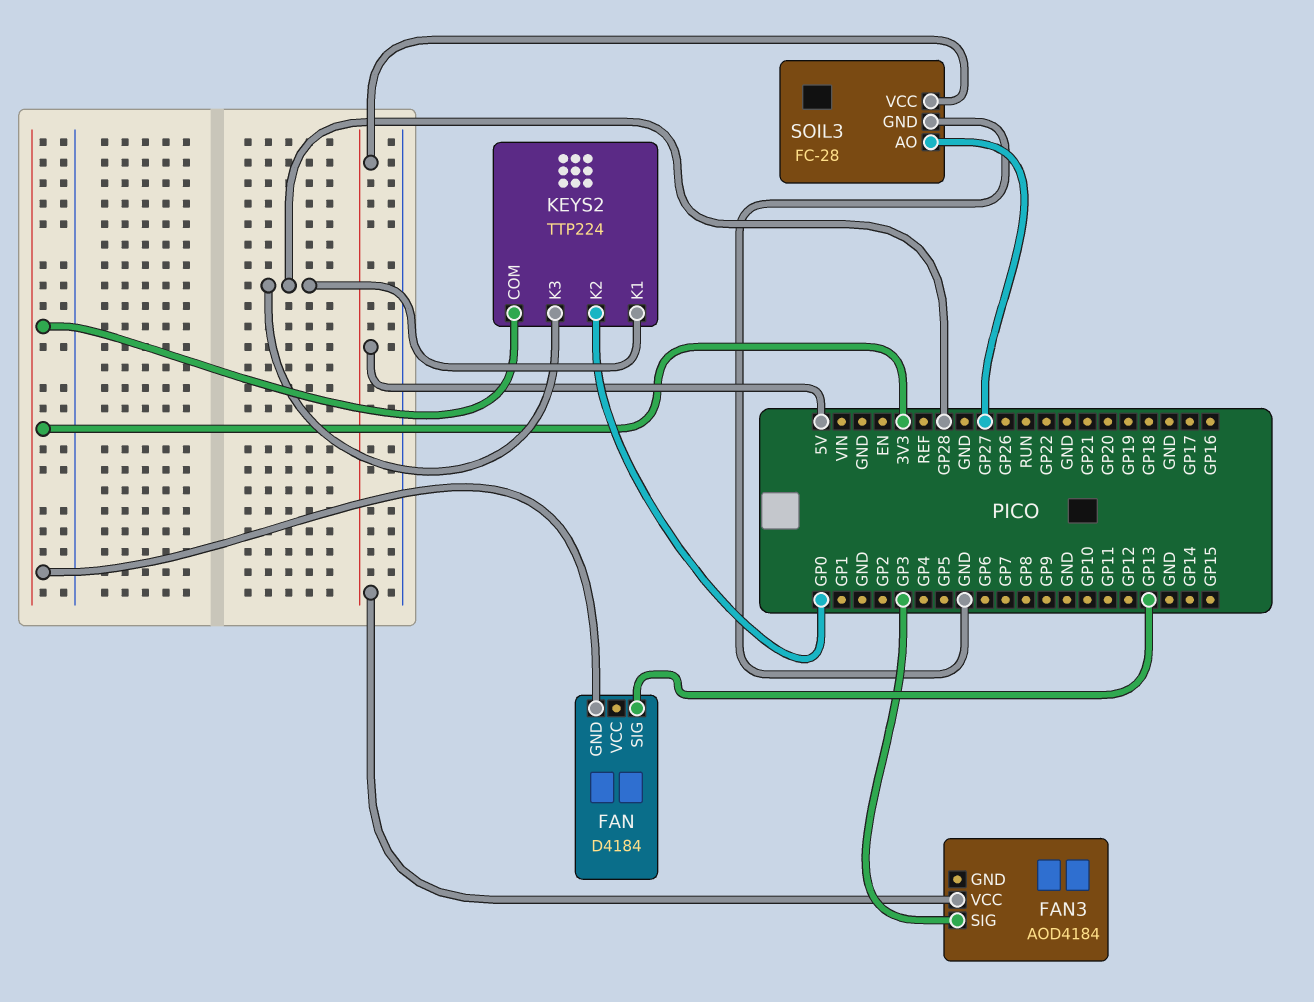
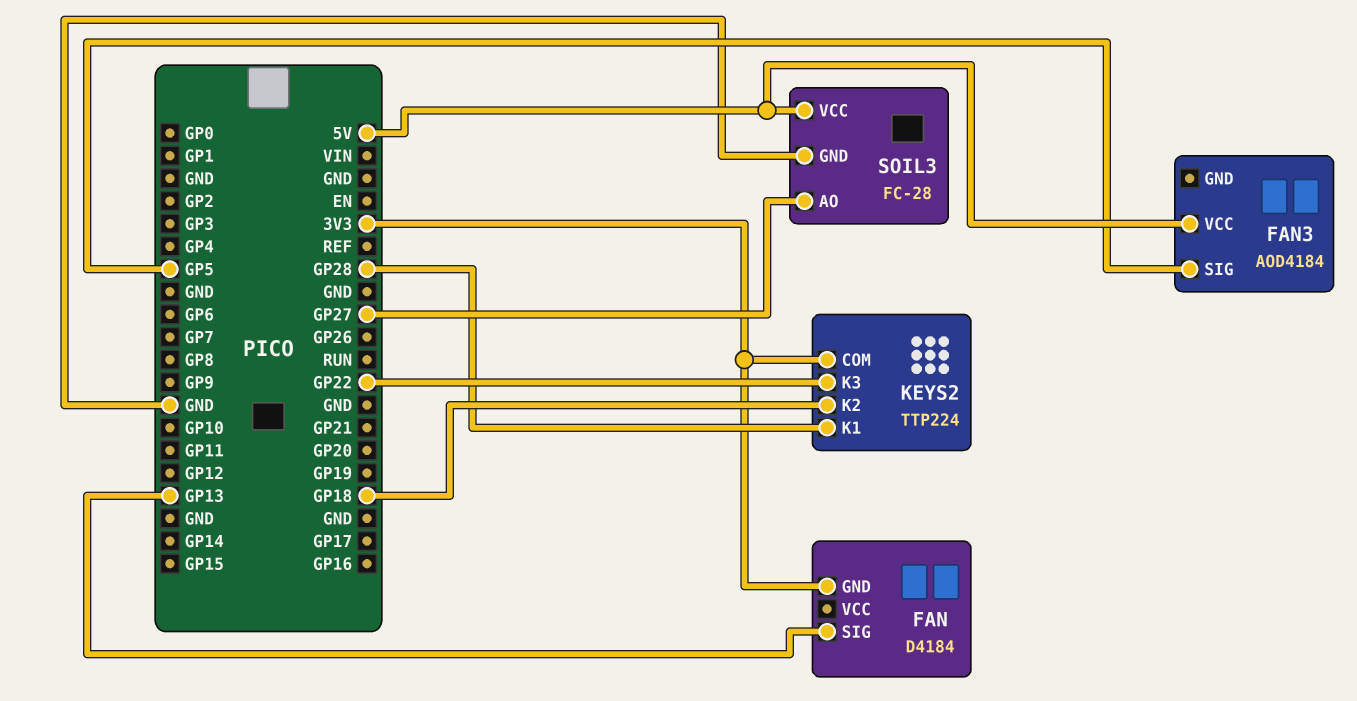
FAN3 pin SIG: GP3 -> GP5
KEYS2 pin K2: GP0 -> GP18
KEYS2 pin K3: GP28 -> GP22

